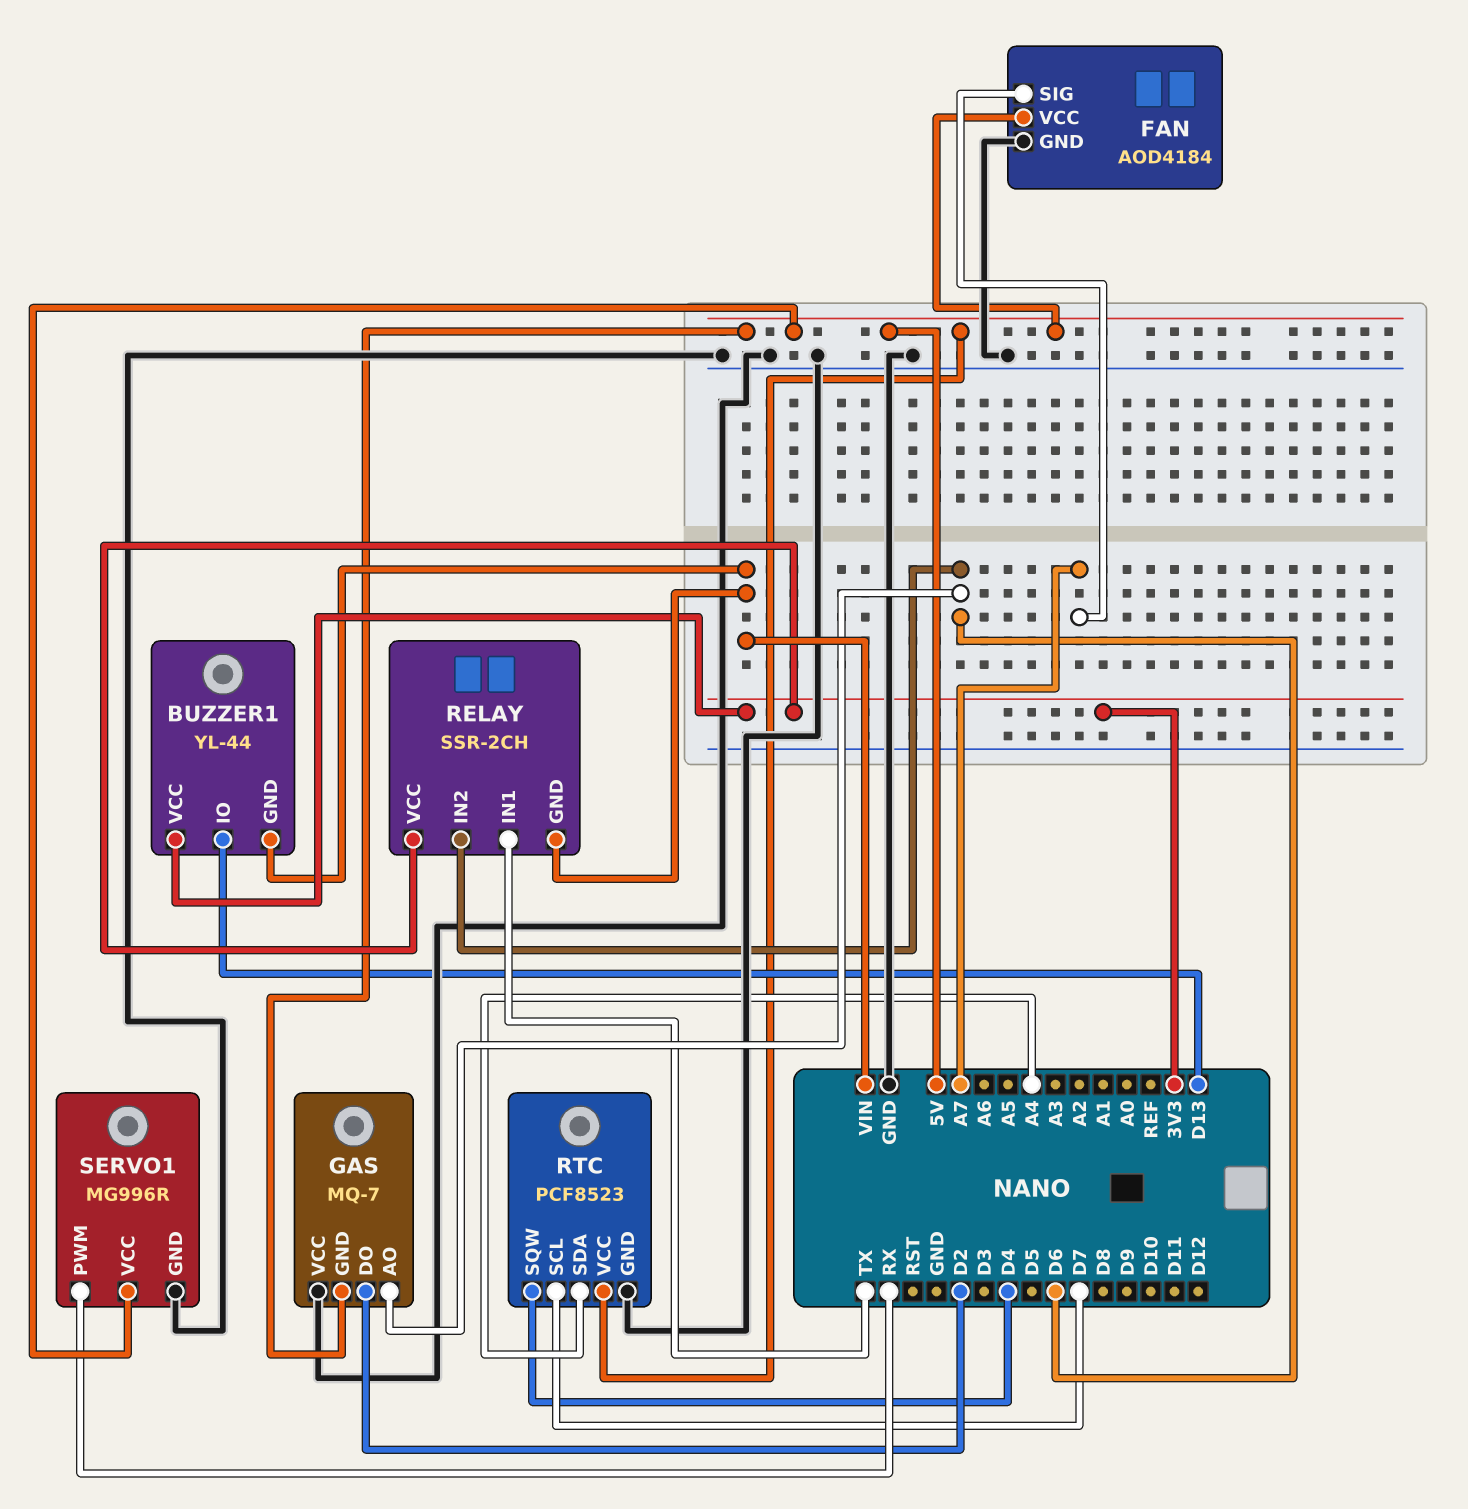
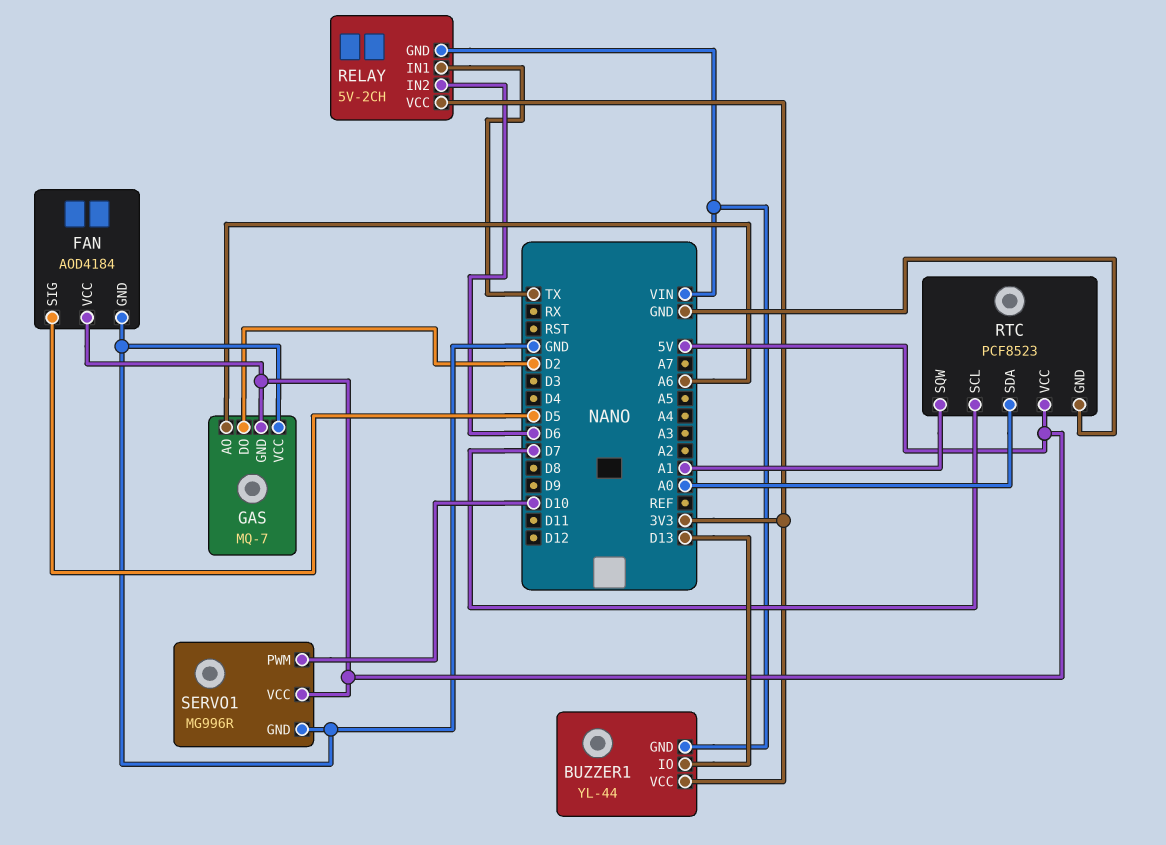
FAN pin SIG: A7 -> D5
GAS pin AO: D6 -> A6
RELAY: SSR-2CH -> 5V-2CH
RTC pin SDA: A4 -> A0
RTC pin SQW: D4 -> A1
SERVO1 pin PWM: RX -> D10

